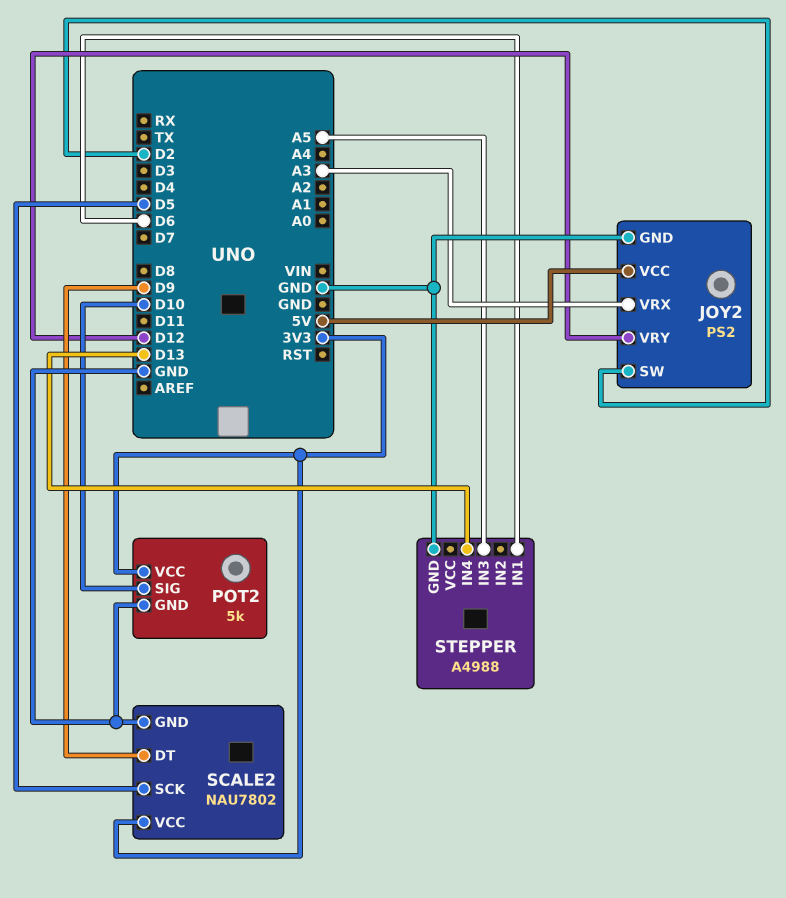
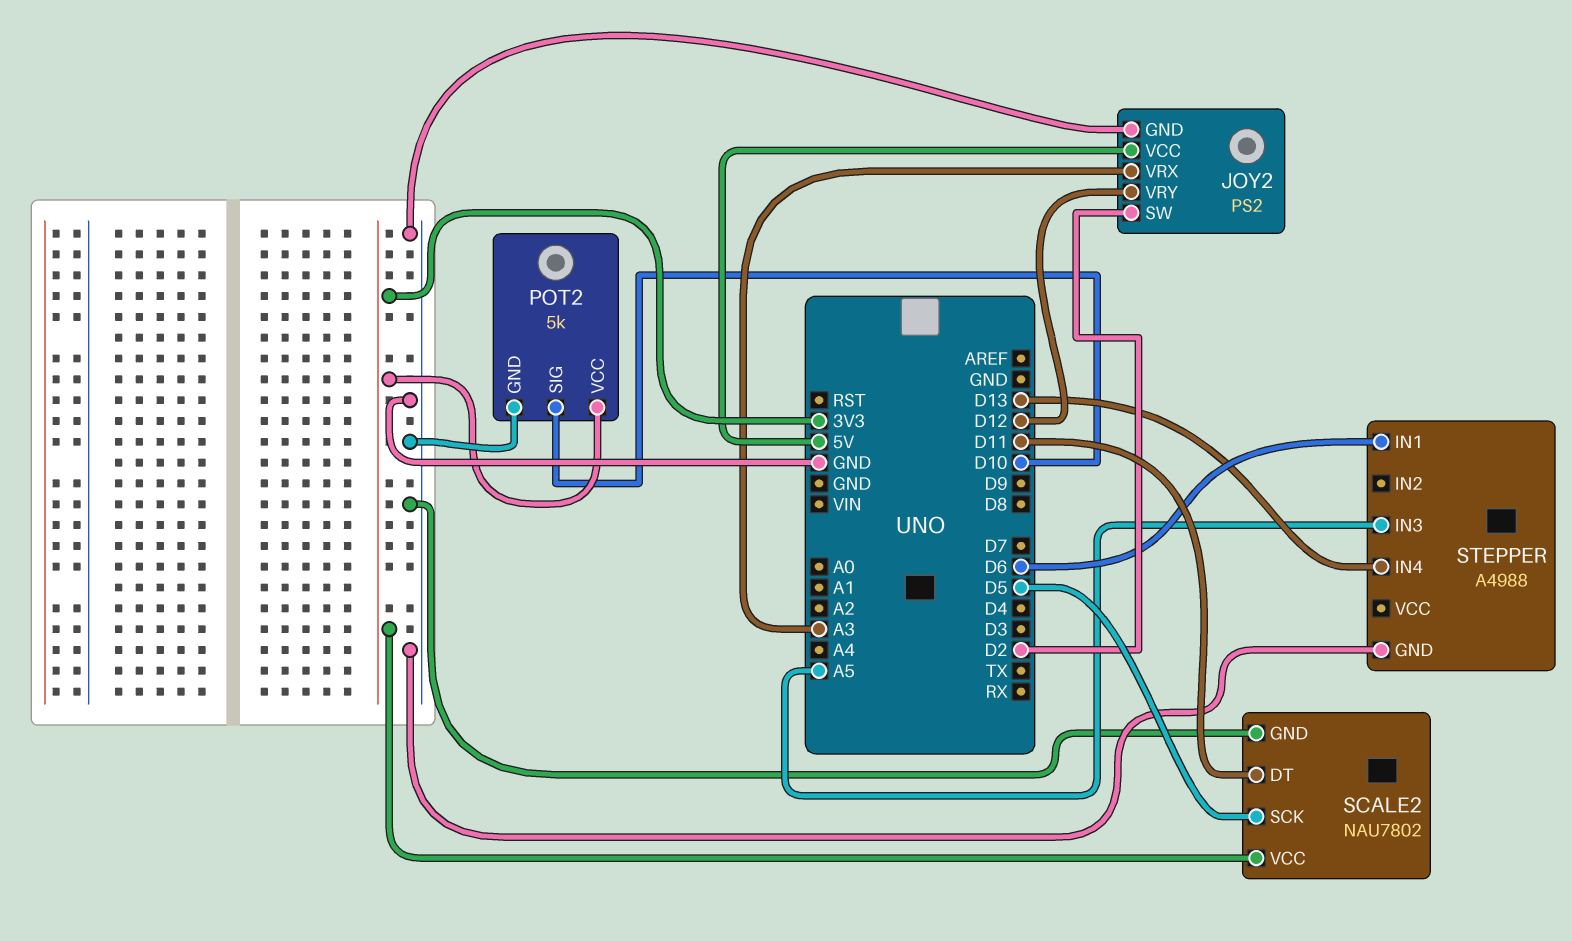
SCALE2 pin DT: D9 -> D11

